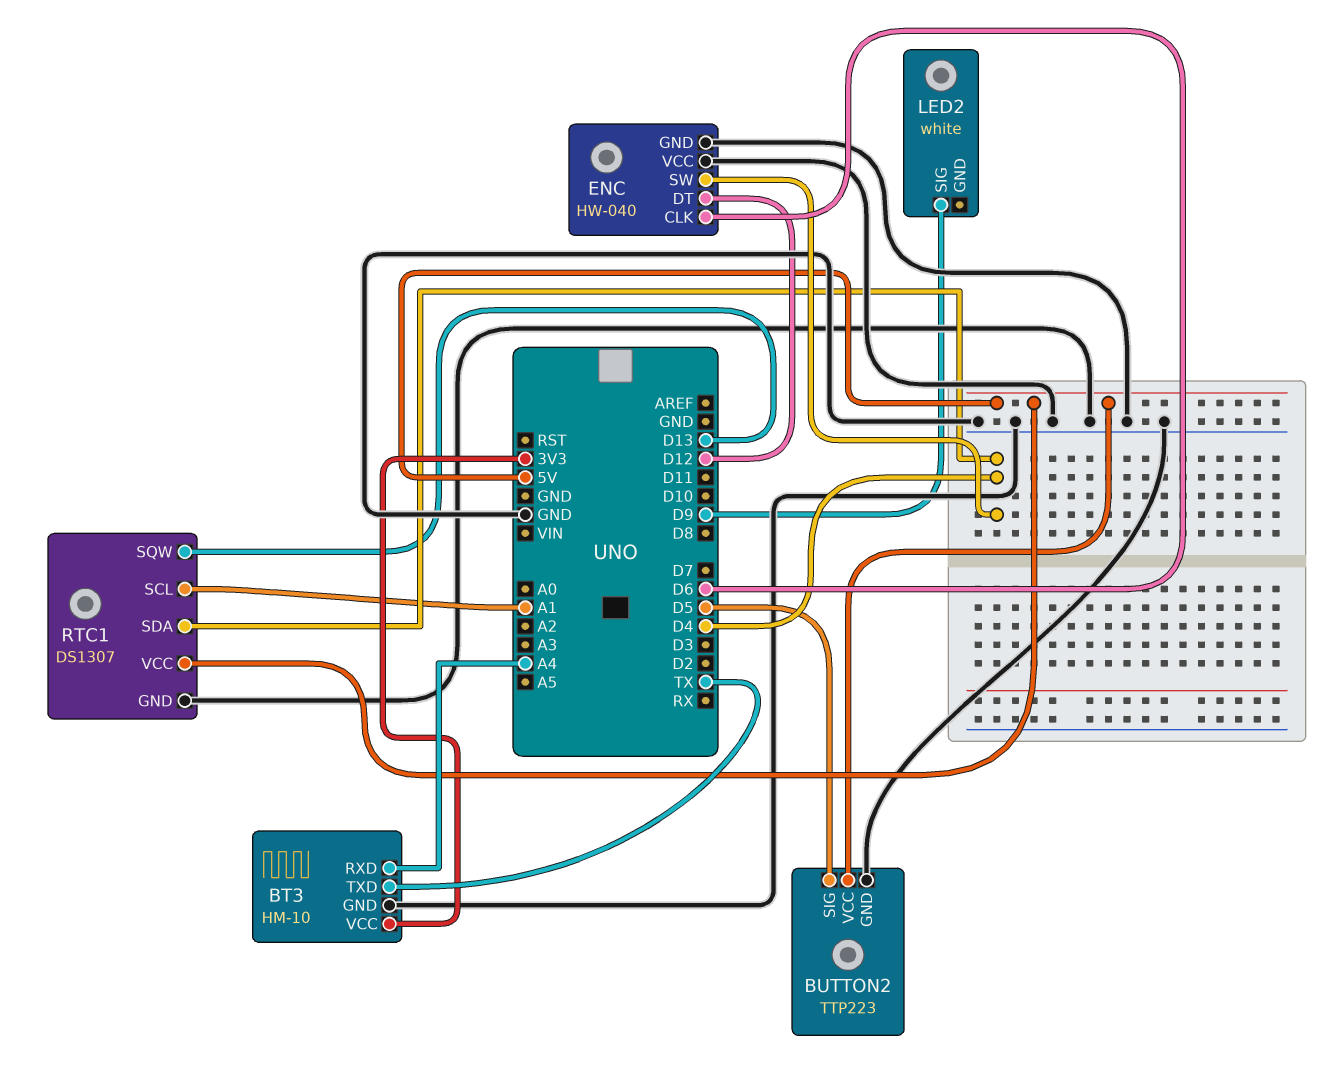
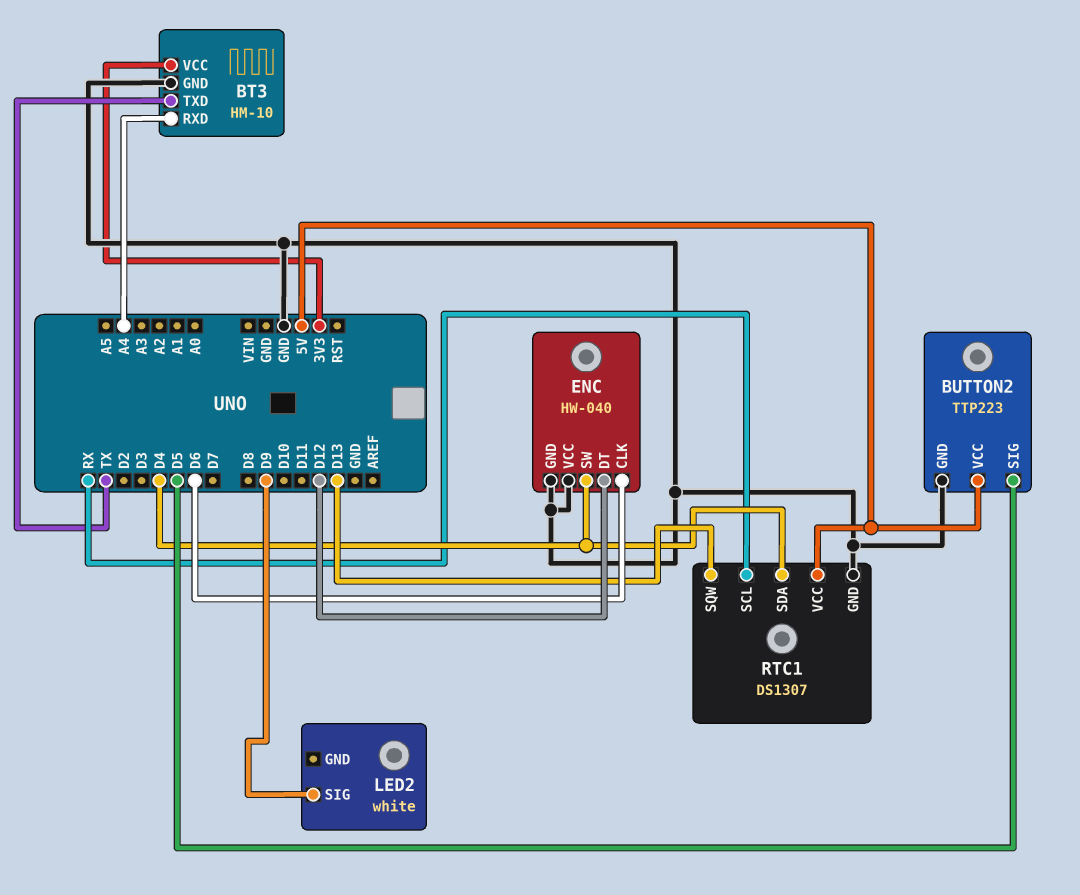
RTC1 pin SCL: A1 -> RX

